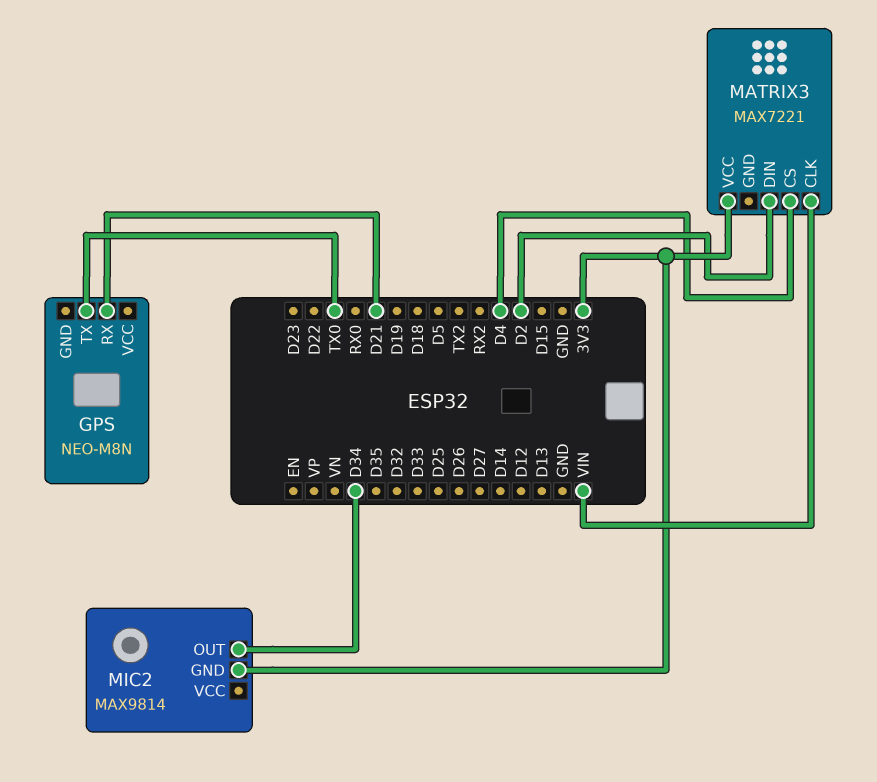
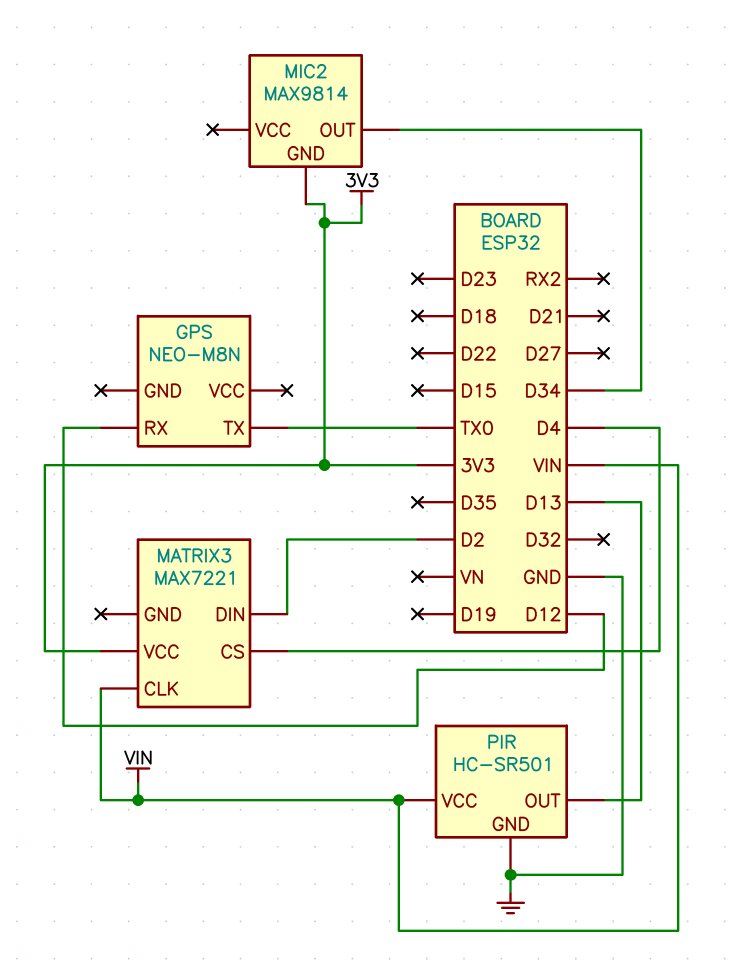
GPS pin RX: D21 -> D12
PIR: none -> HC-SR501
PIR pin GND: none -> GND
PIR pin OUT: none -> D13
PIR pin VCC: none -> VIN

